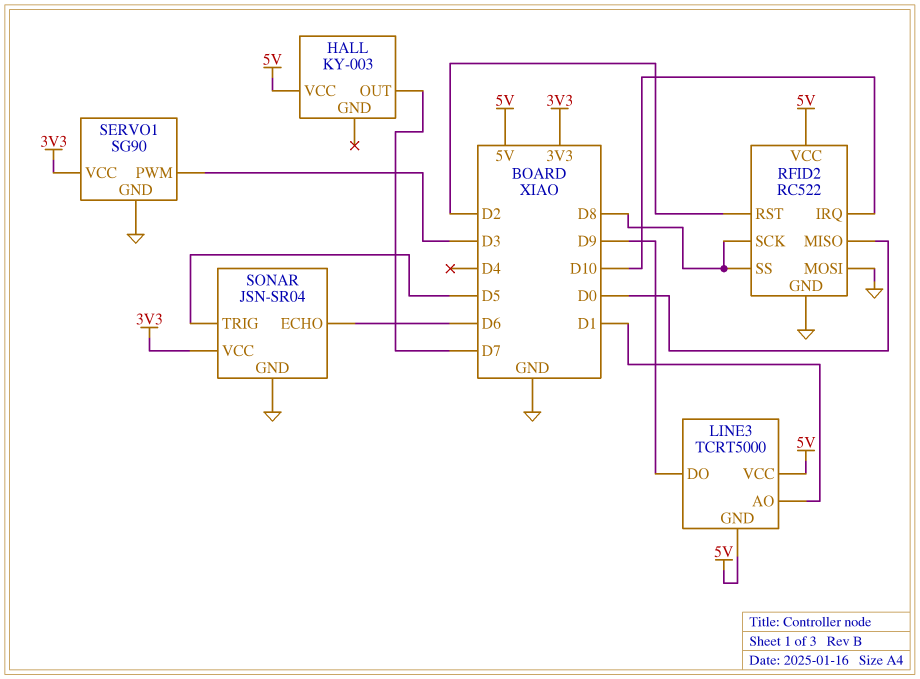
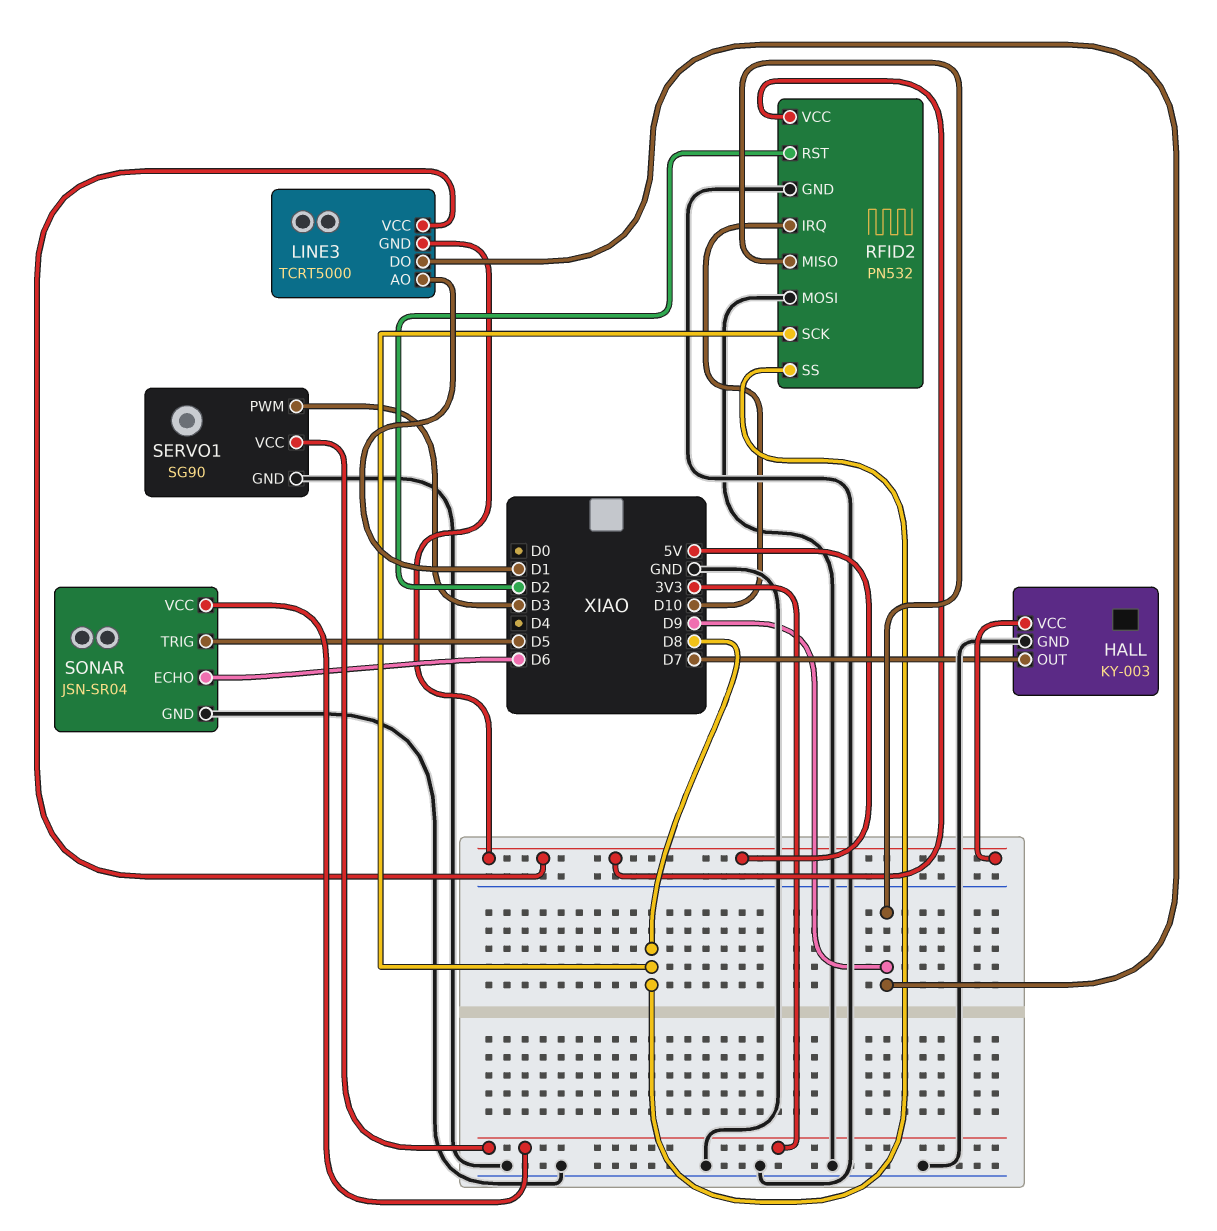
HALL pin GND: none -> GND
RFID2: RC522 -> PN532
RFID2 pin MISO: D0 -> D9

